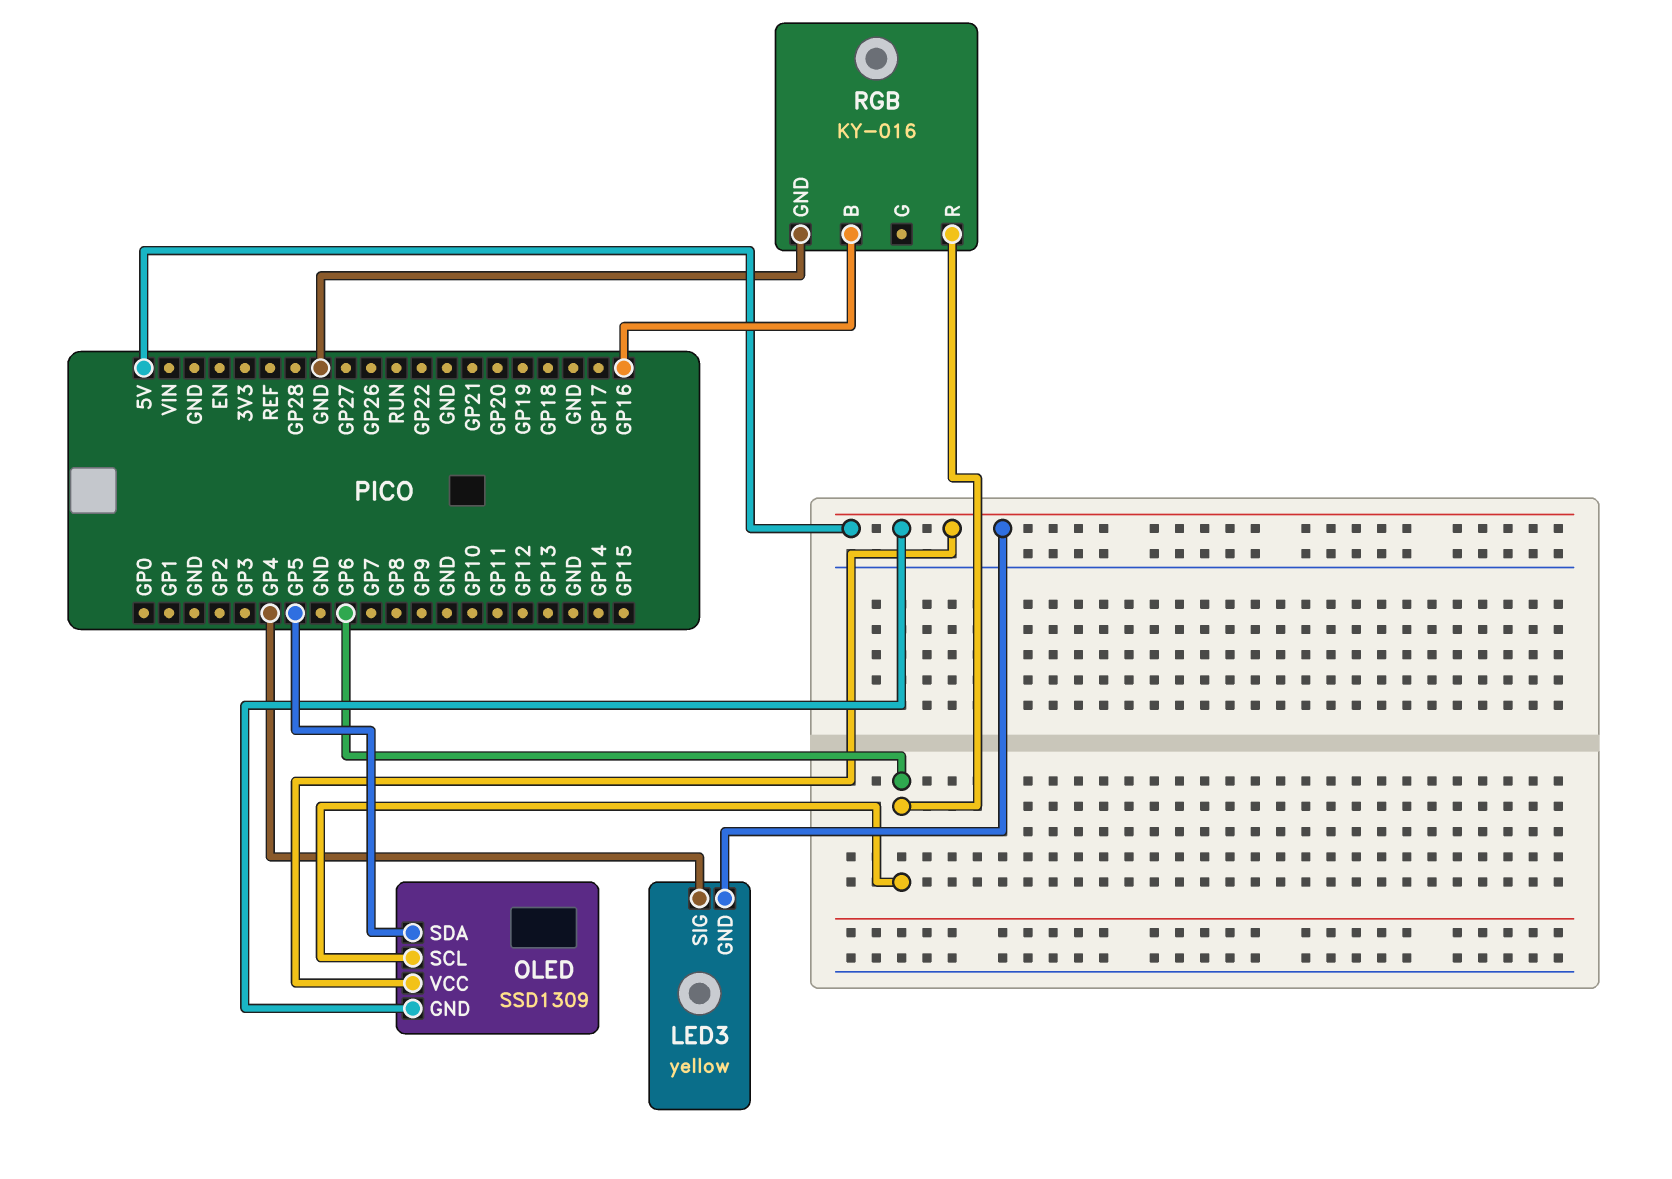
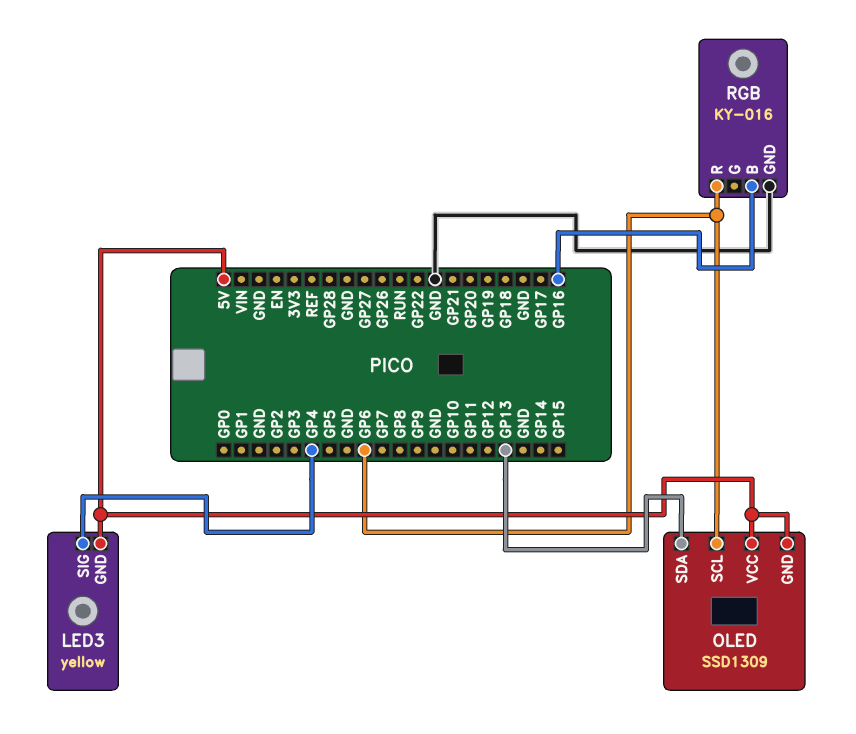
OLED pin SDA: GP5 -> GP13

